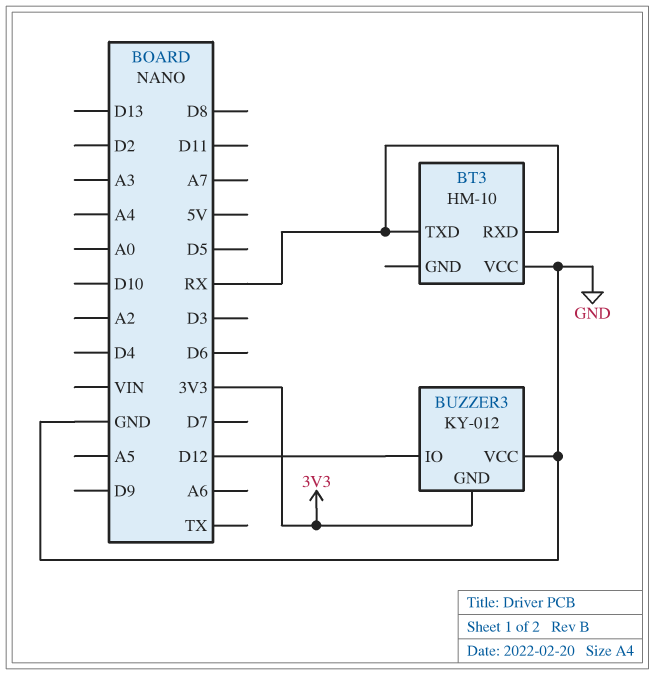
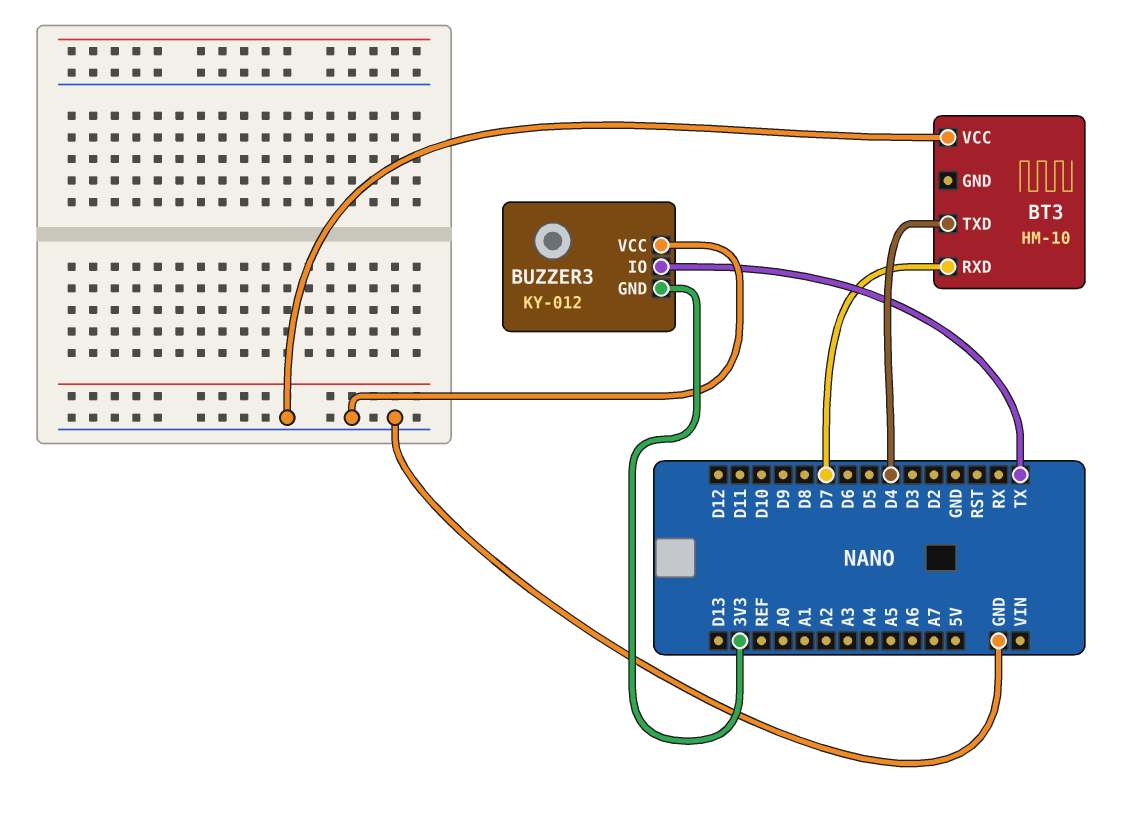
BT3 pin RXD: RX -> D7
BT3 pin TXD: RX -> D4
BUZZER3 pin IO: D12 -> TX

